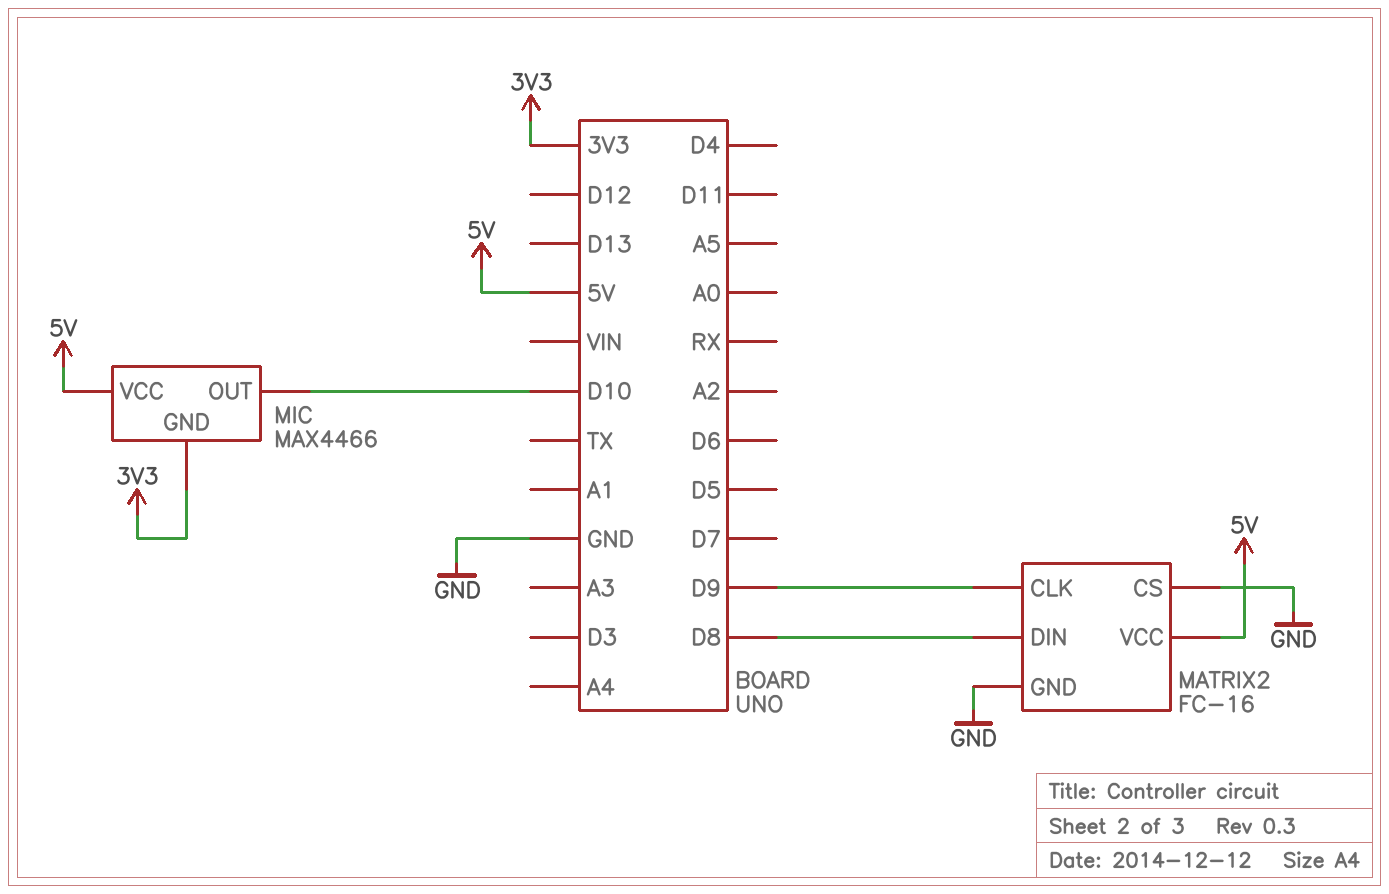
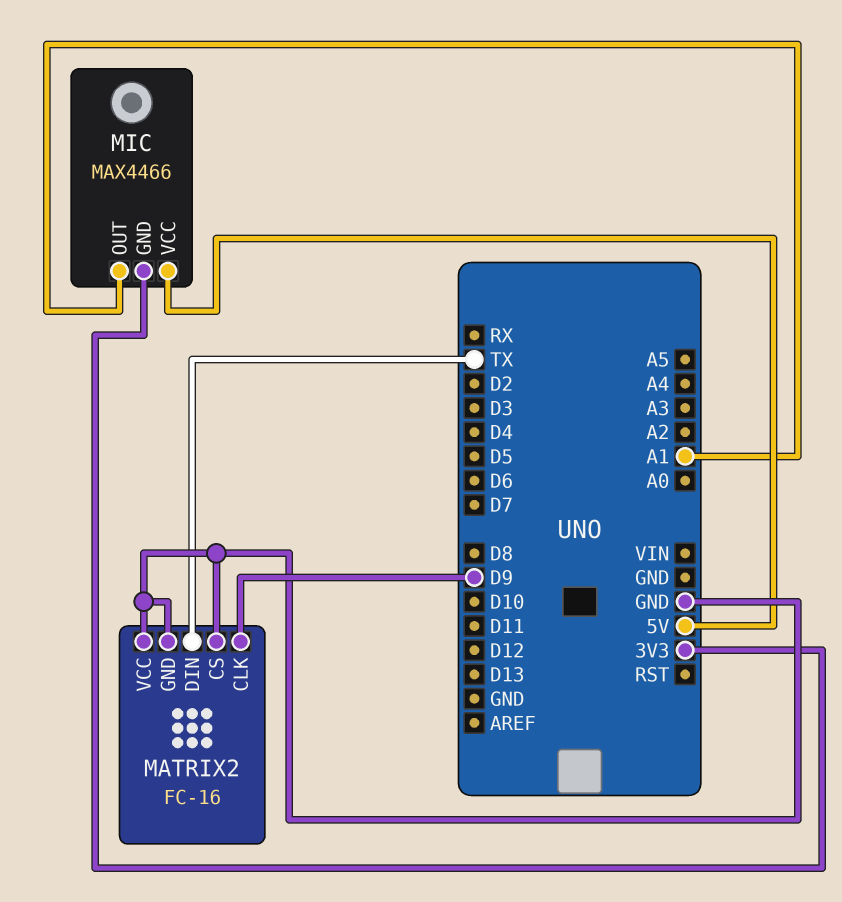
MATRIX2 pin DIN: D8 -> TX
MATRIX2 pin VCC: 5V -> GND
MIC pin OUT: D10 -> A1

